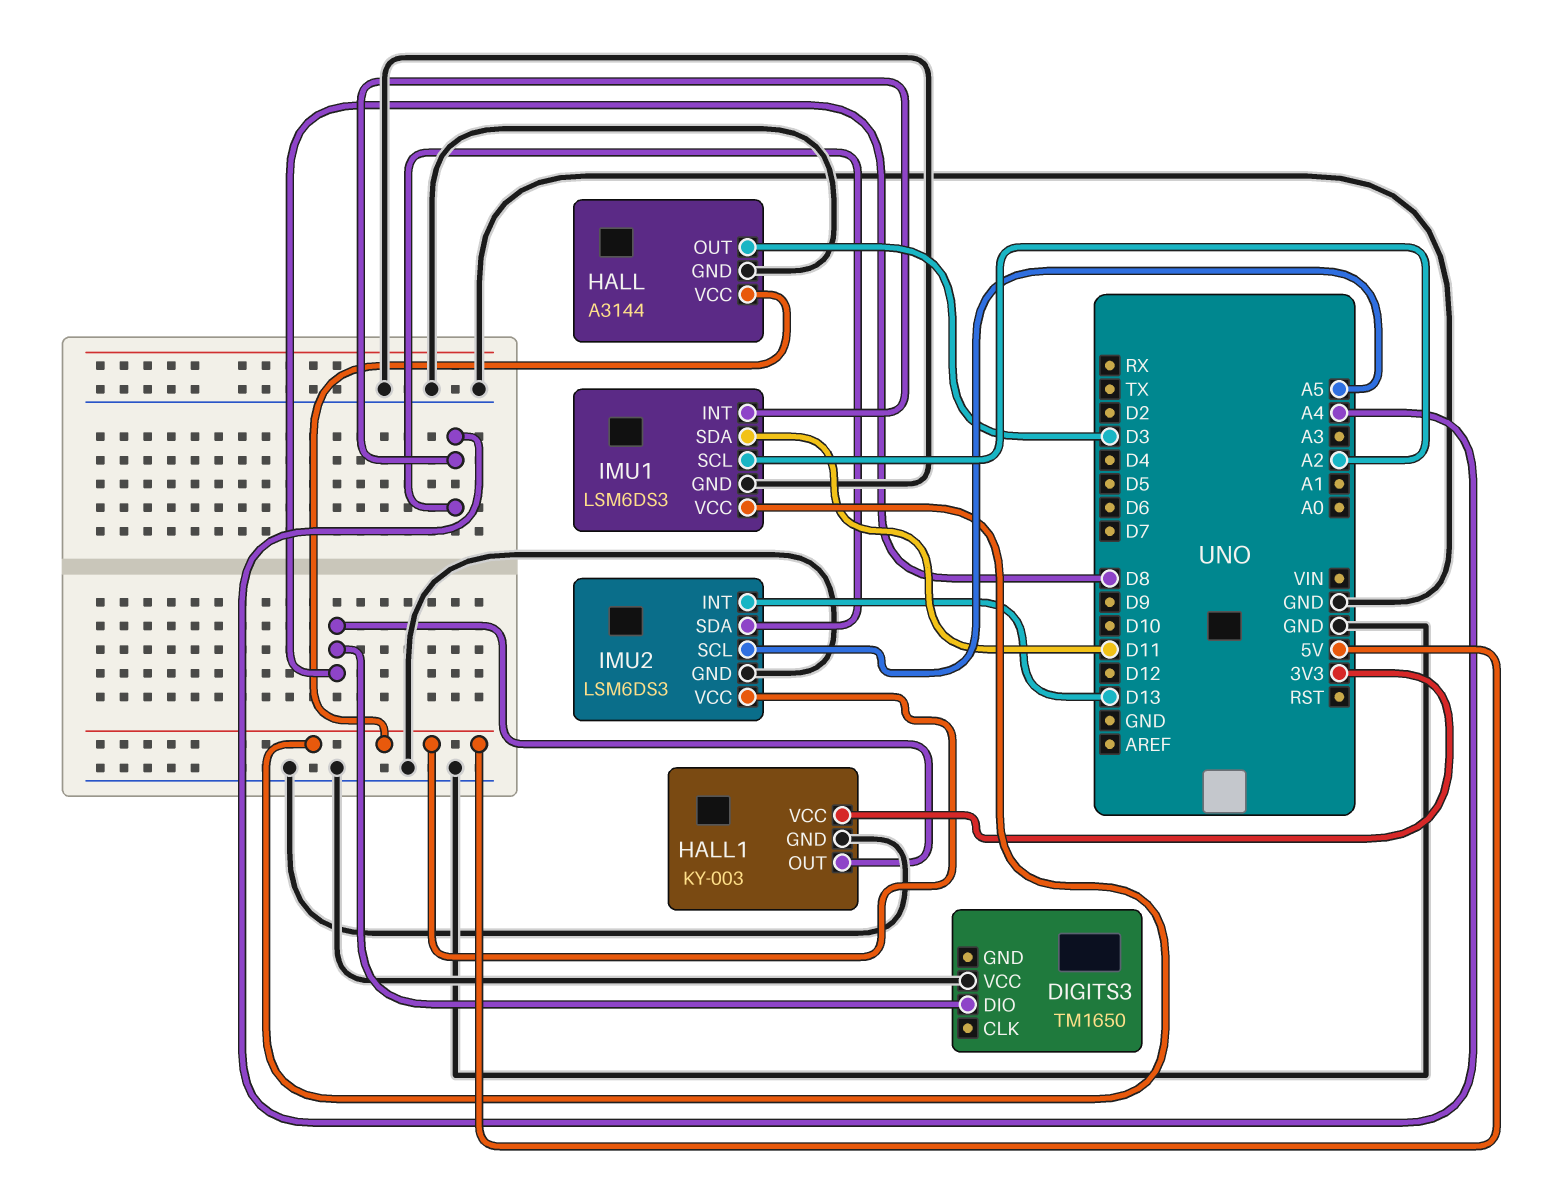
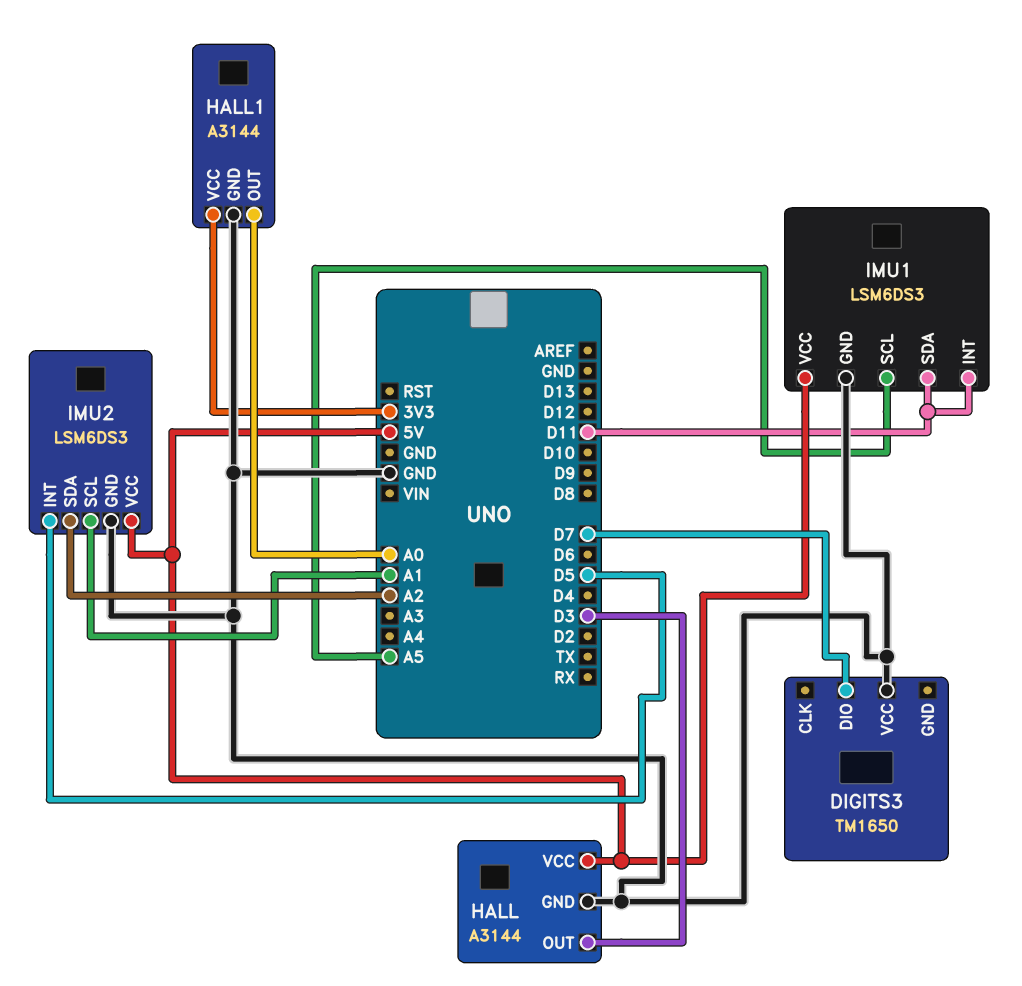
DIGITS3 pin DIO: D8 -> D7
HALL1: KY-003 -> A3144
HALL1 pin OUT: D8 -> A0
IMU1 pin INT: A4 -> D11
IMU1 pin SCL: A2 -> A5
IMU2 pin INT: D13 -> D5
IMU2 pin SCL: A5 -> A1
IMU2 pin SDA: A4 -> A2

